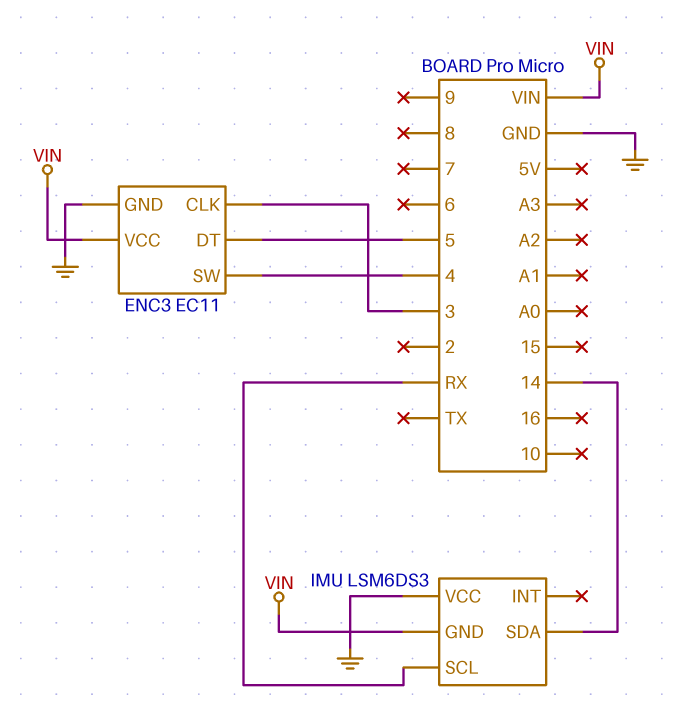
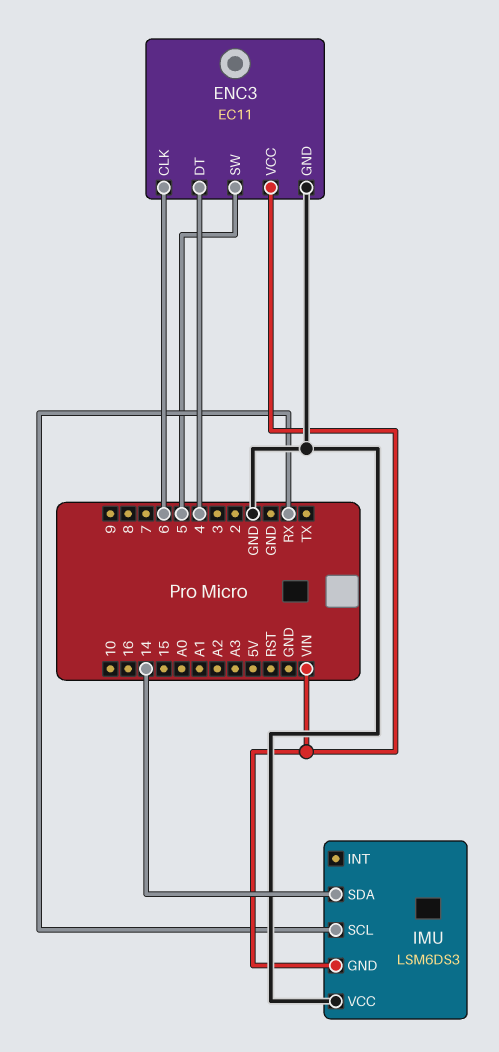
ENC3 pin CLK: 3 -> 6
ENC3 pin DT: 5 -> 4
ENC3 pin SW: 4 -> 5

